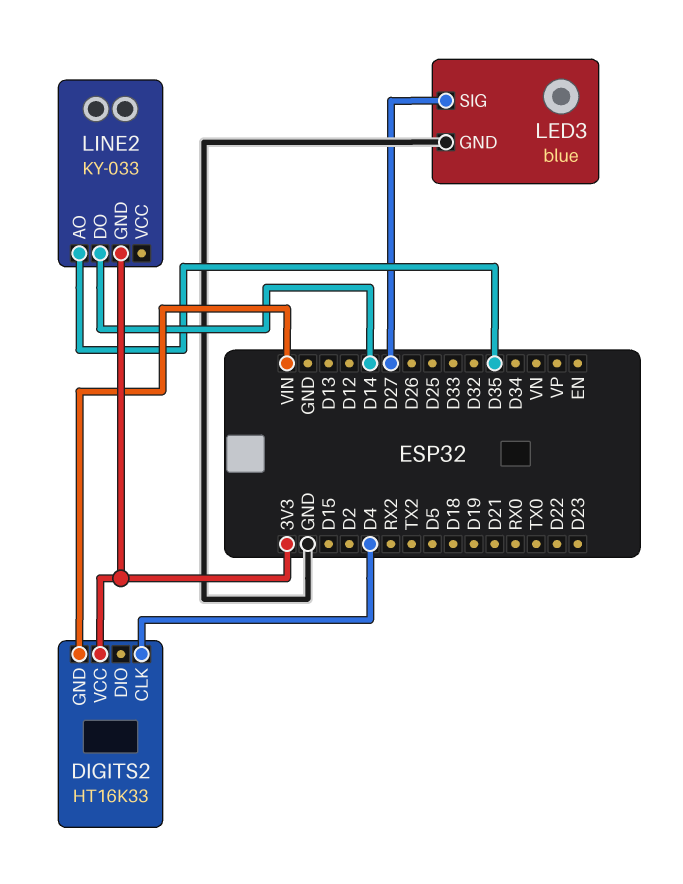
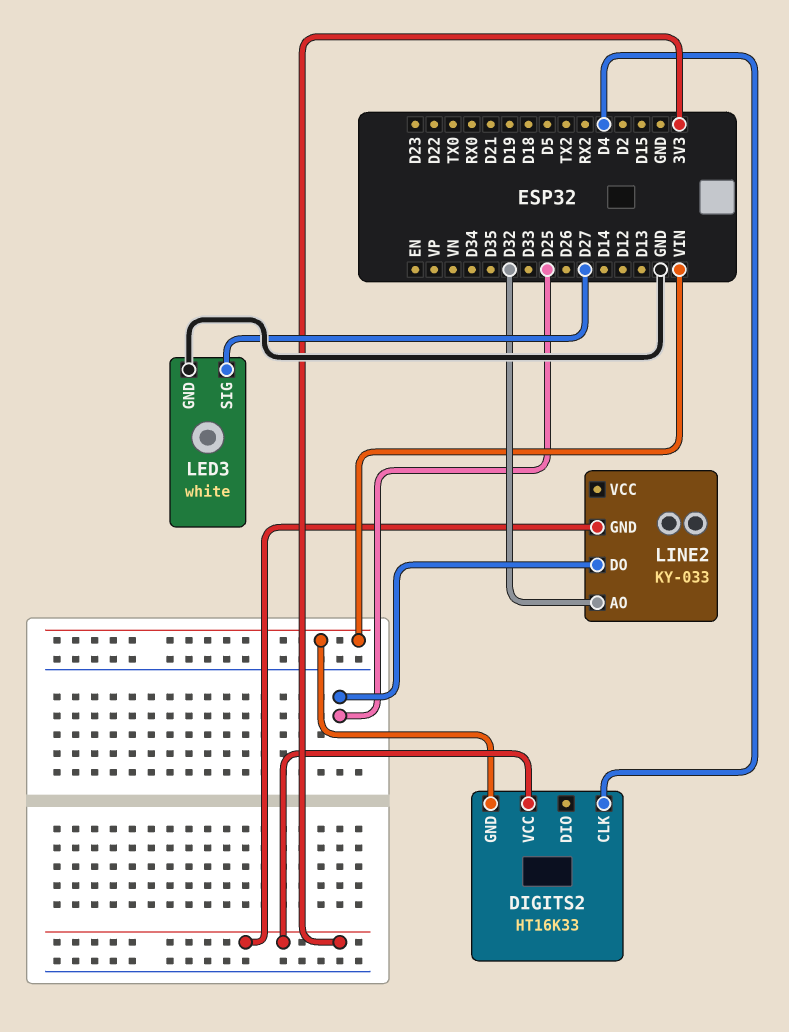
LED3: blue -> white
LINE2 pin AO: D35 -> D32
LINE2 pin DO: D14 -> D25

